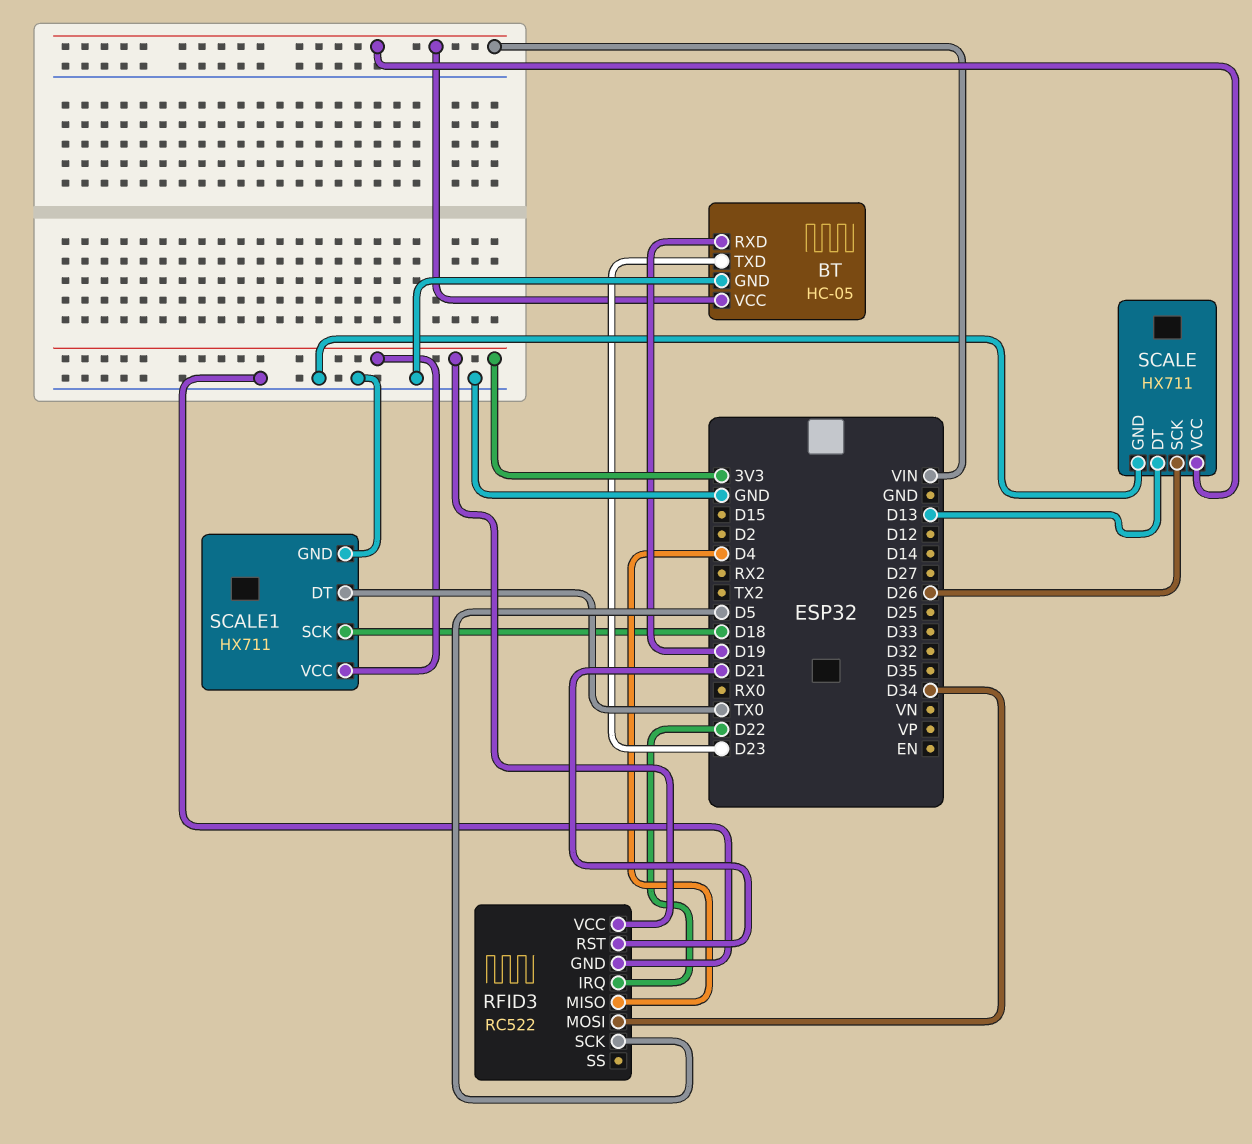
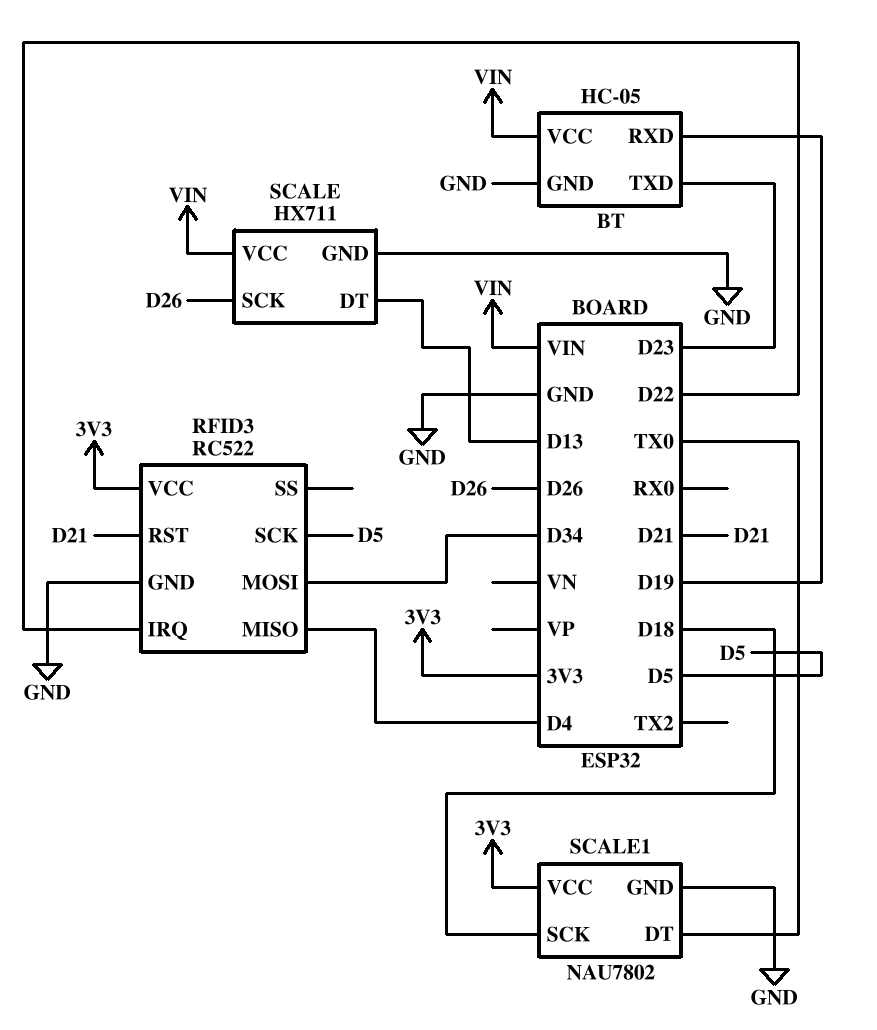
SCALE1: HX711 -> NAU7802

